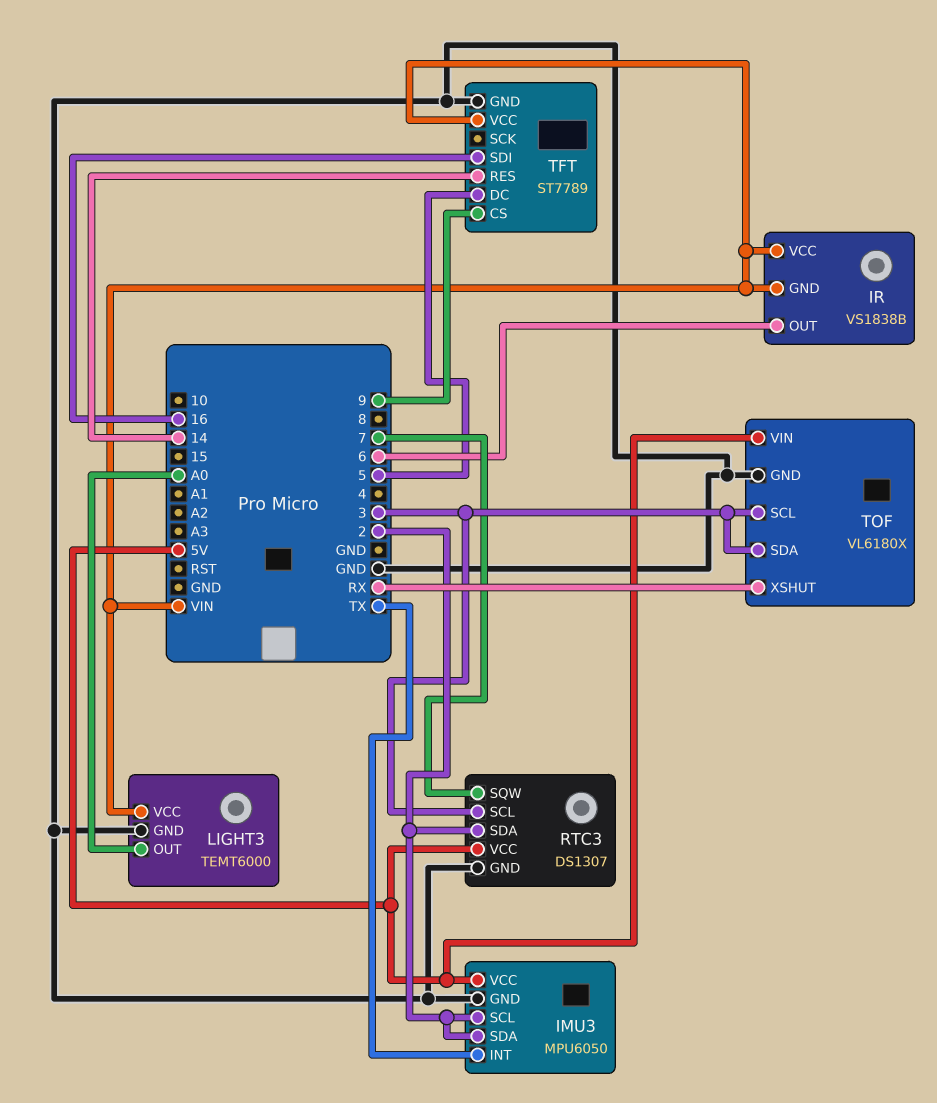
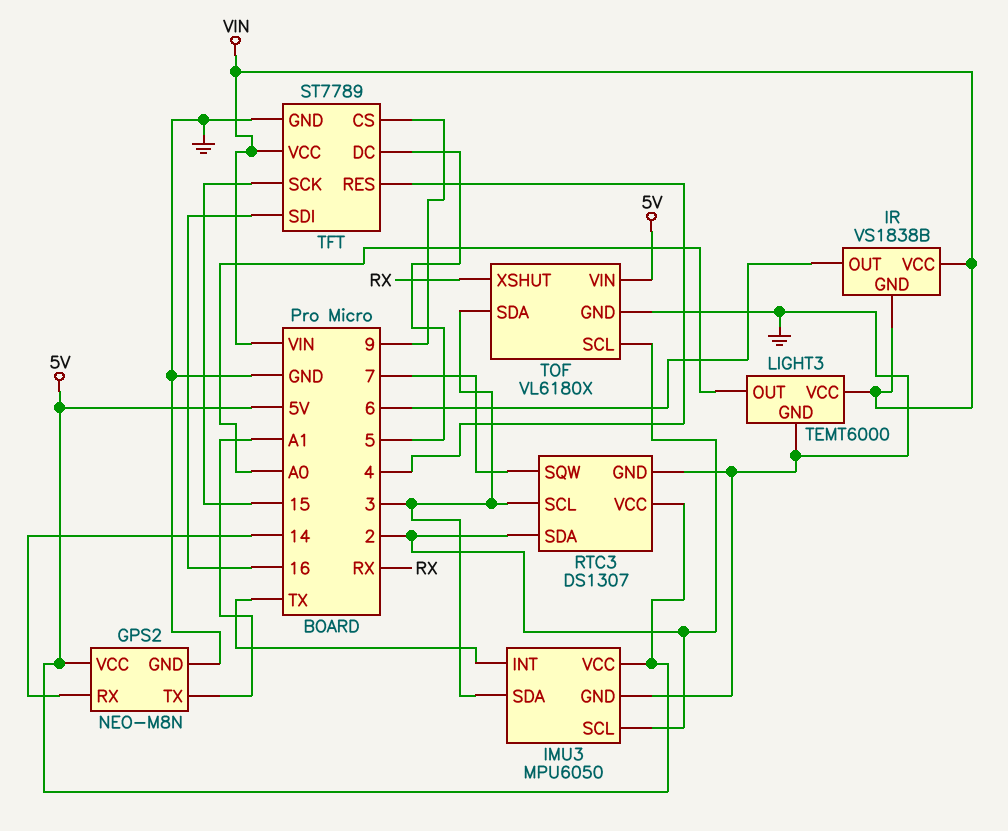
GPS2: none -> NEO-M8N
GPS2 pin GND: none -> GND
GPS2 pin RX: none -> 14
GPS2 pin TX: none -> A1
GPS2 pin VCC: none -> 5V
IMU3 pin SDA: 2 -> 3
TFT pin RES: 14 -> 4
TFT pin SCK: none -> 15
TOF pin SCL: 3 -> 2

